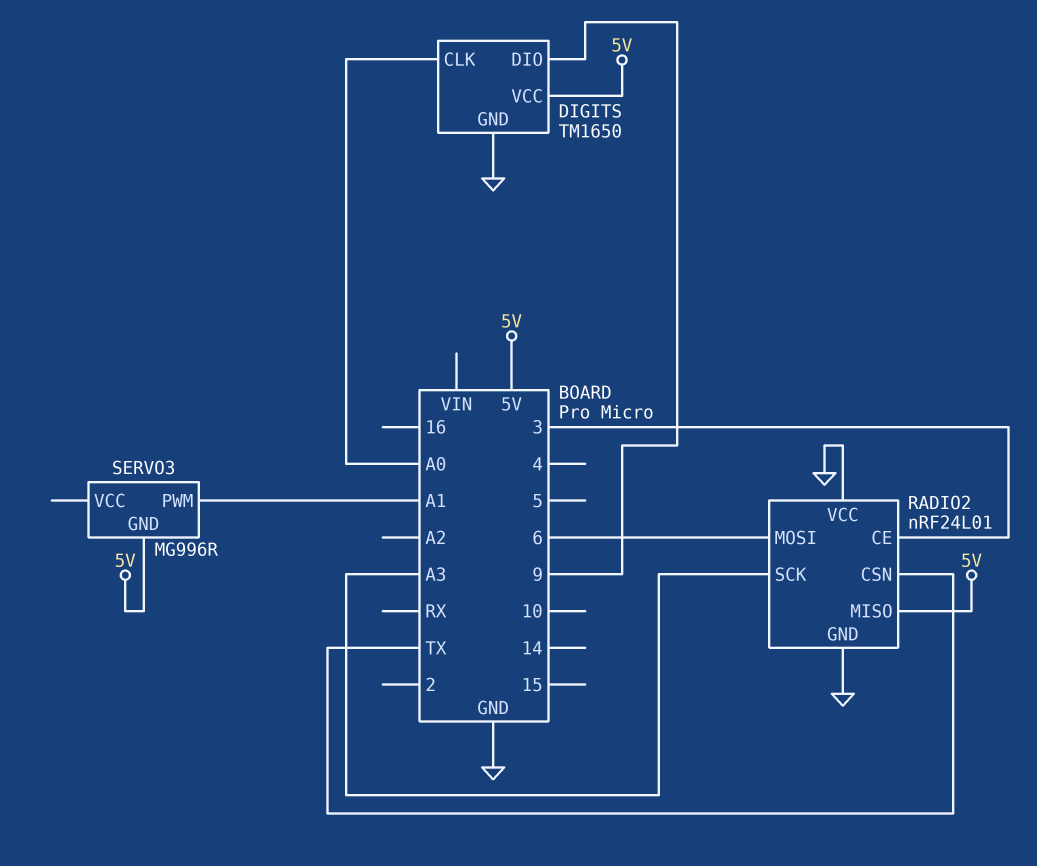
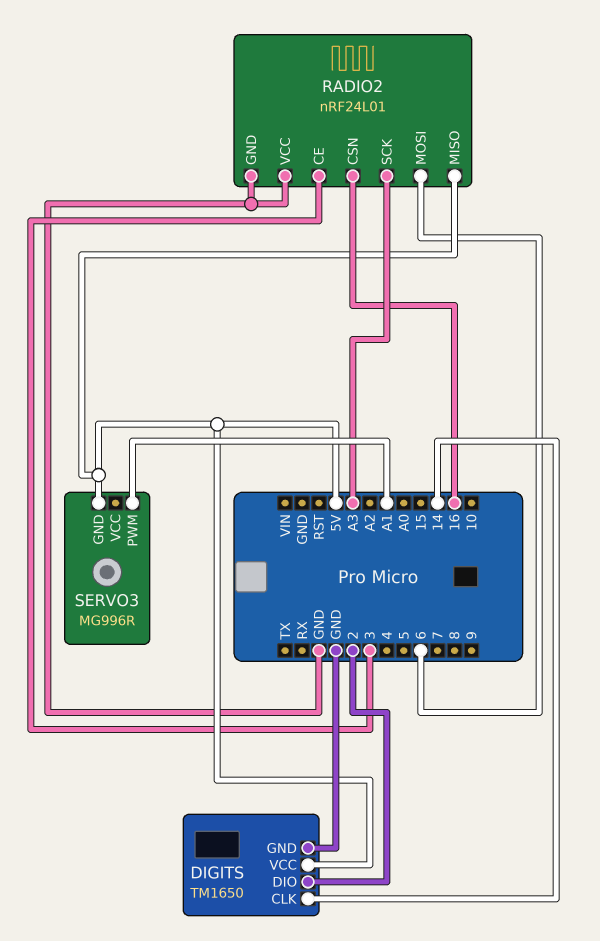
DIGITS pin CLK: A0 -> 14
DIGITS pin DIO: 9 -> 2
RADIO2 pin CSN: TX -> 16

